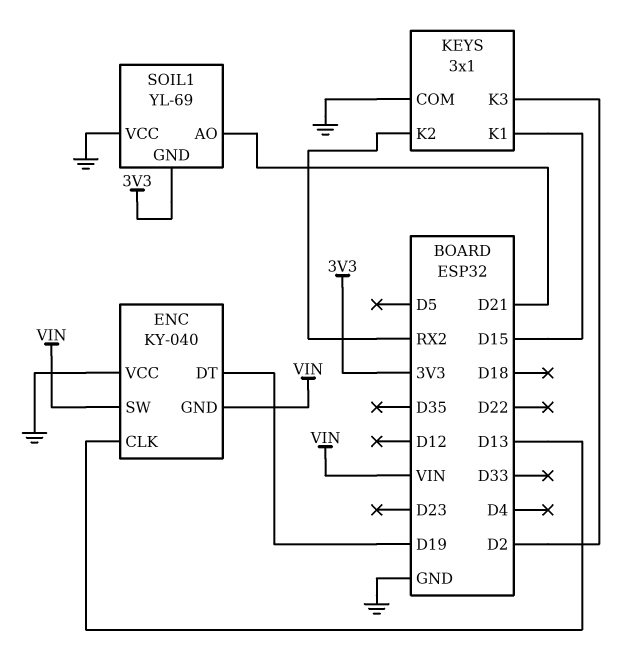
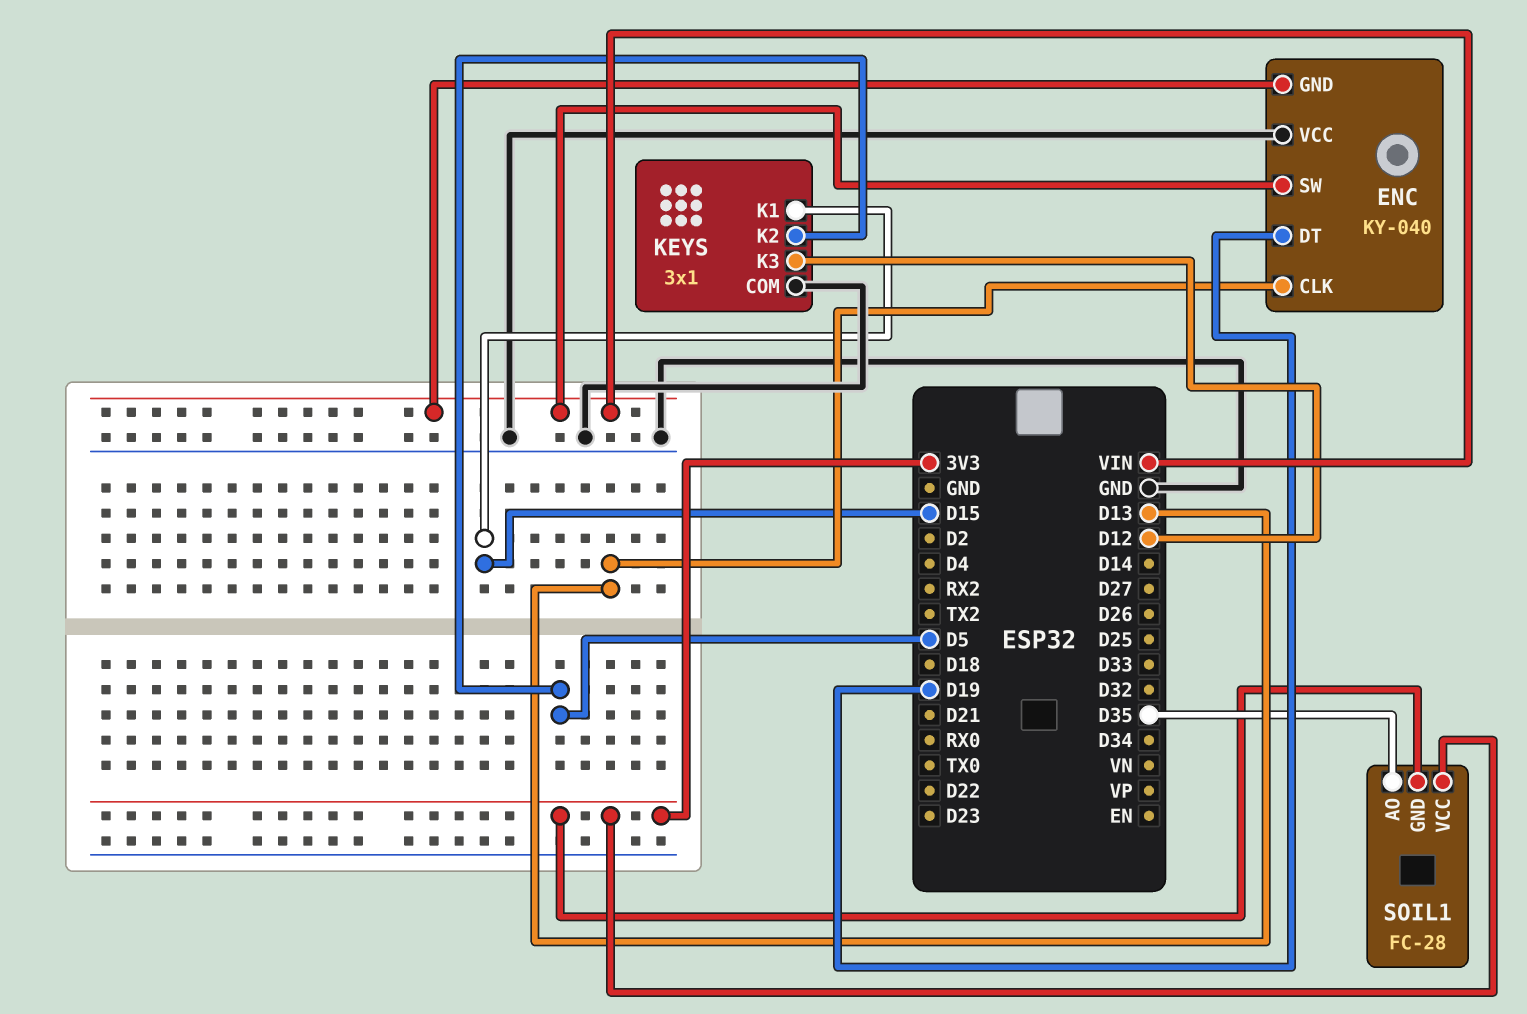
KEYS pin K2: RX2 -> D5
KEYS pin K3: D2 -> D12
SOIL1: YL-69 -> FC-28
SOIL1 pin AO: D21 -> D35
SOIL1 pin VCC: GND -> 3V3

